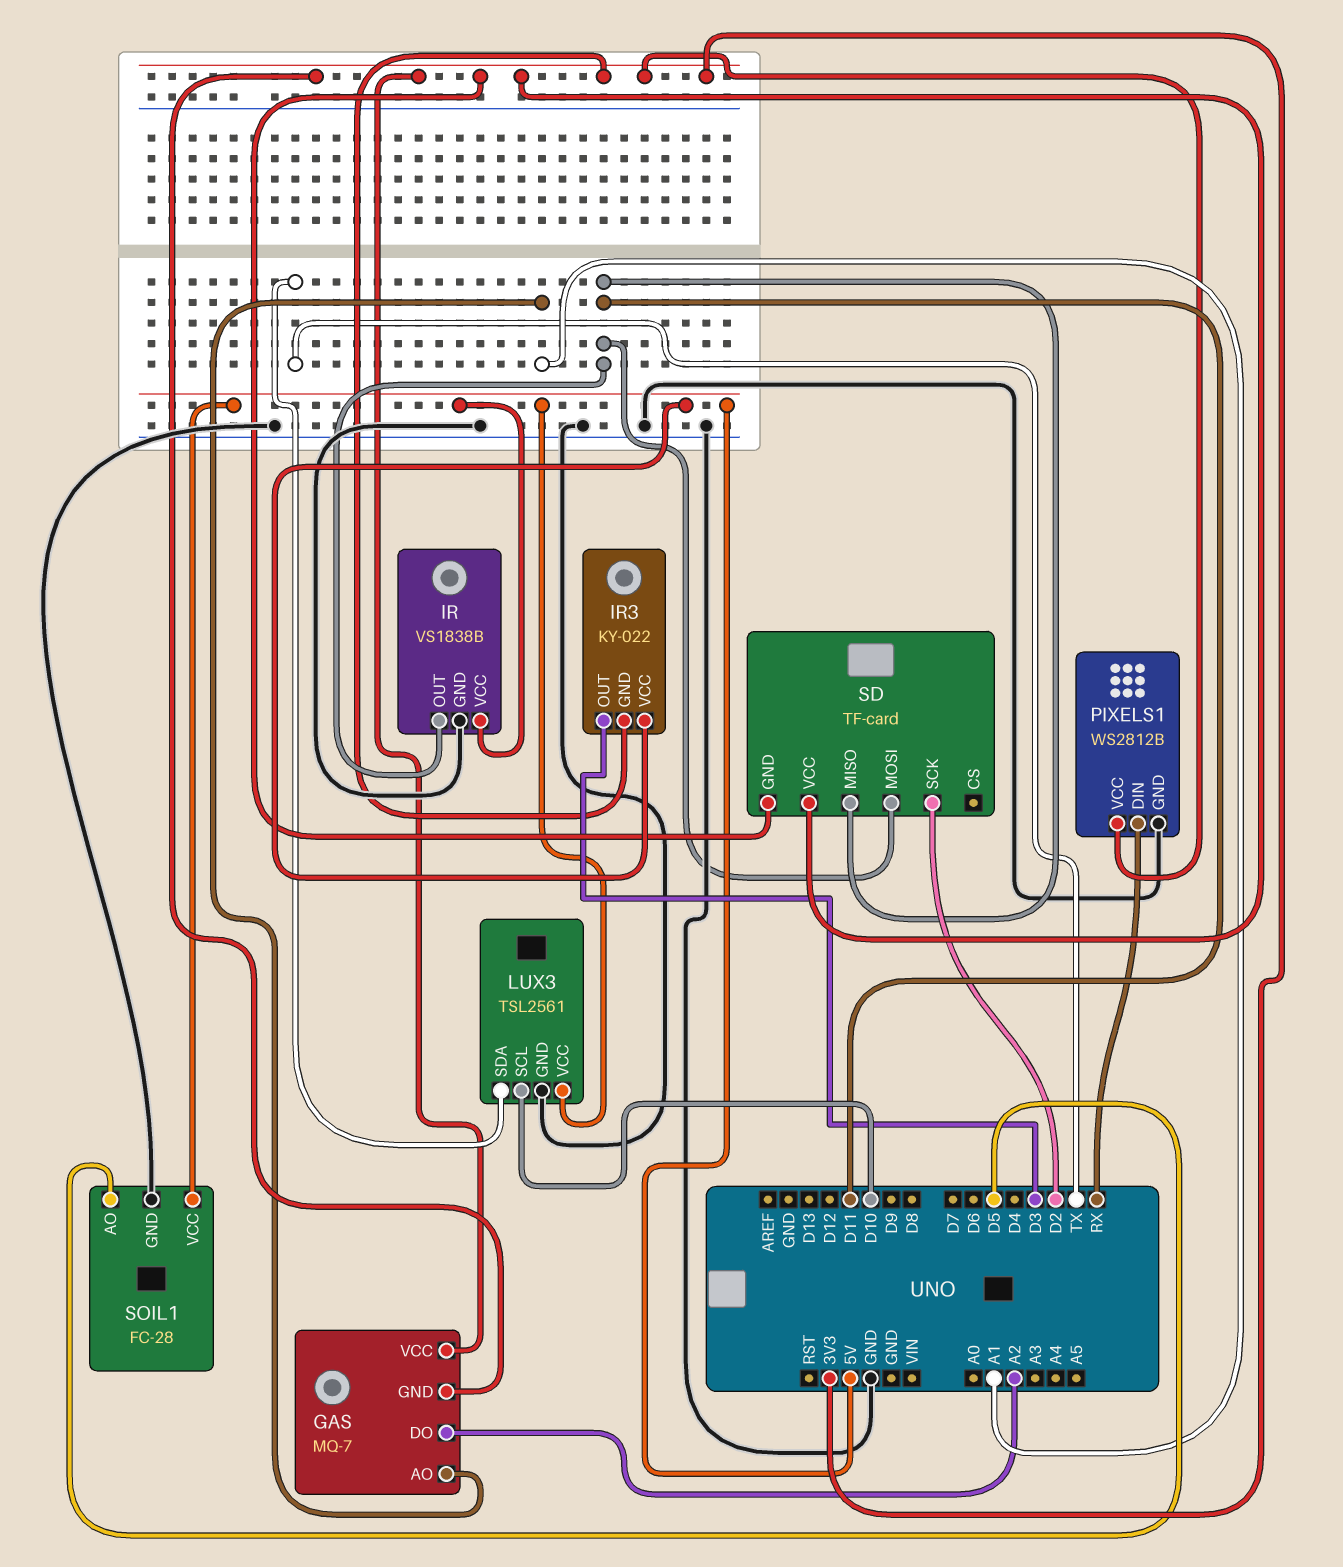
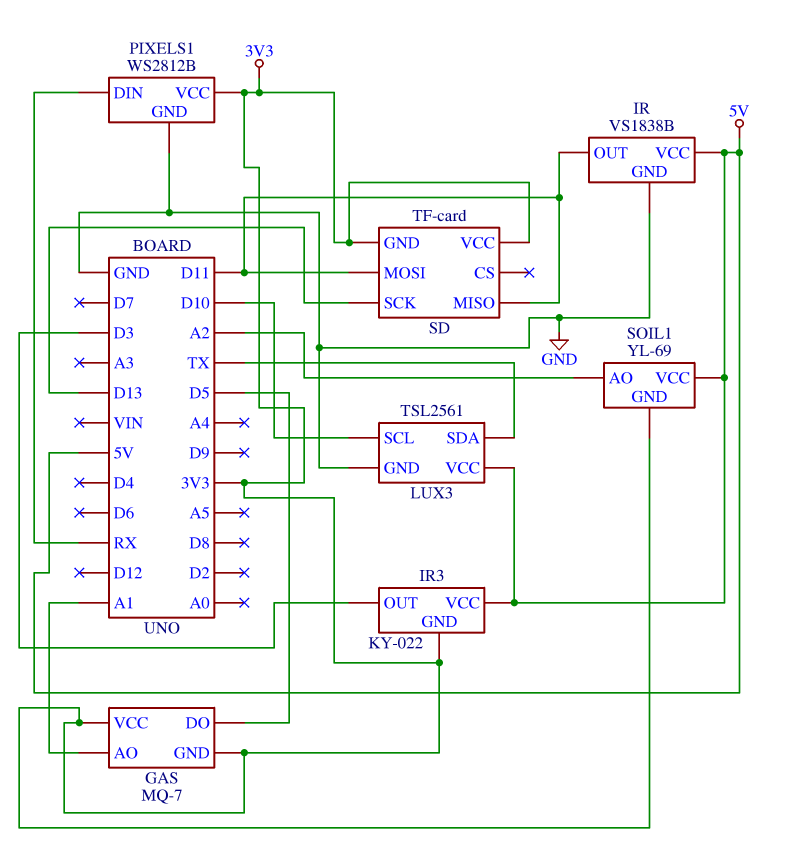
GAS pin DO: A2 -> D5
SD pin SCK: D2 -> D13
SOIL1: FC-28 -> YL-69
SOIL1 pin AO: D5 -> A2
SOIL1 pin GND: GND -> 3V3

